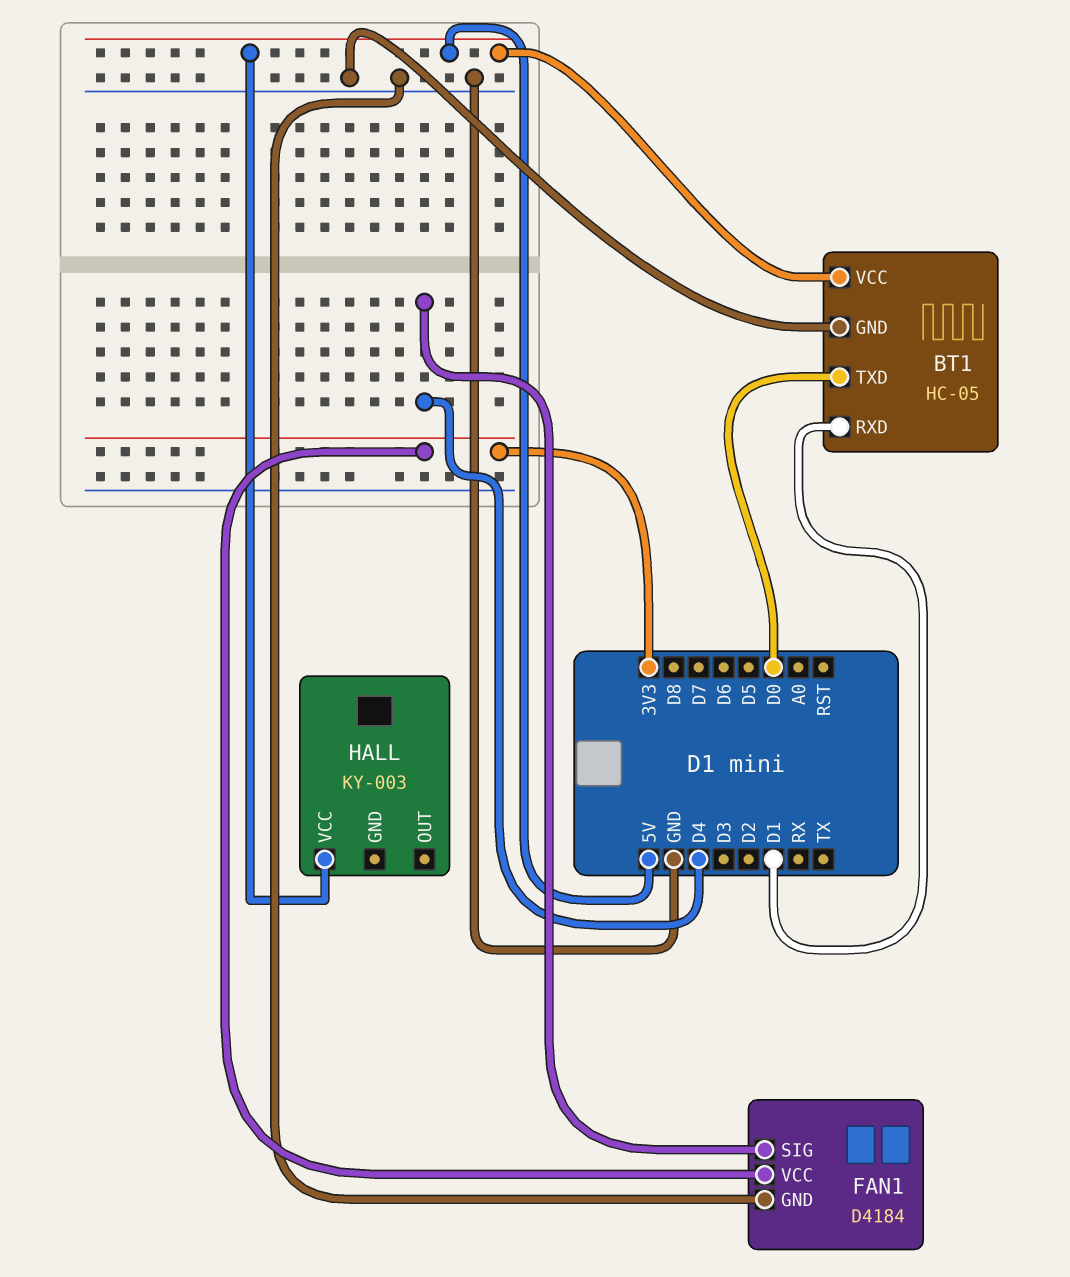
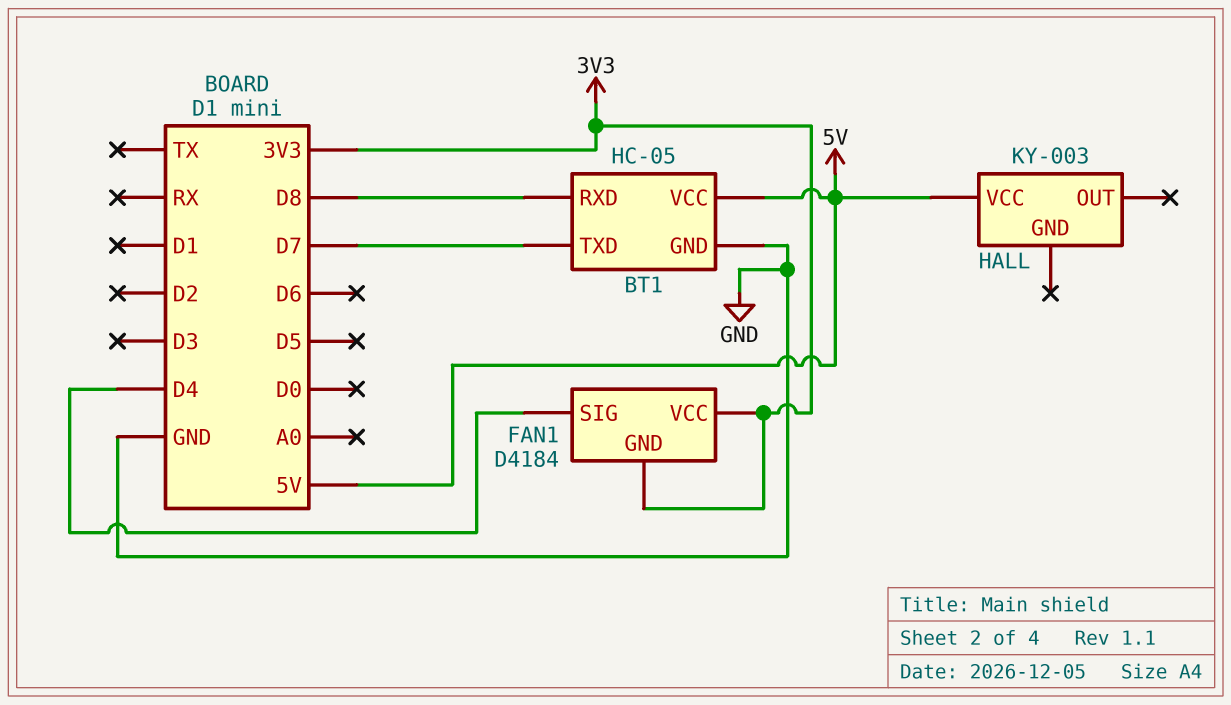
BT1 pin RXD: D1 -> D8
BT1 pin TXD: D0 -> D7
FAN1 pin GND: GND -> 3V3

